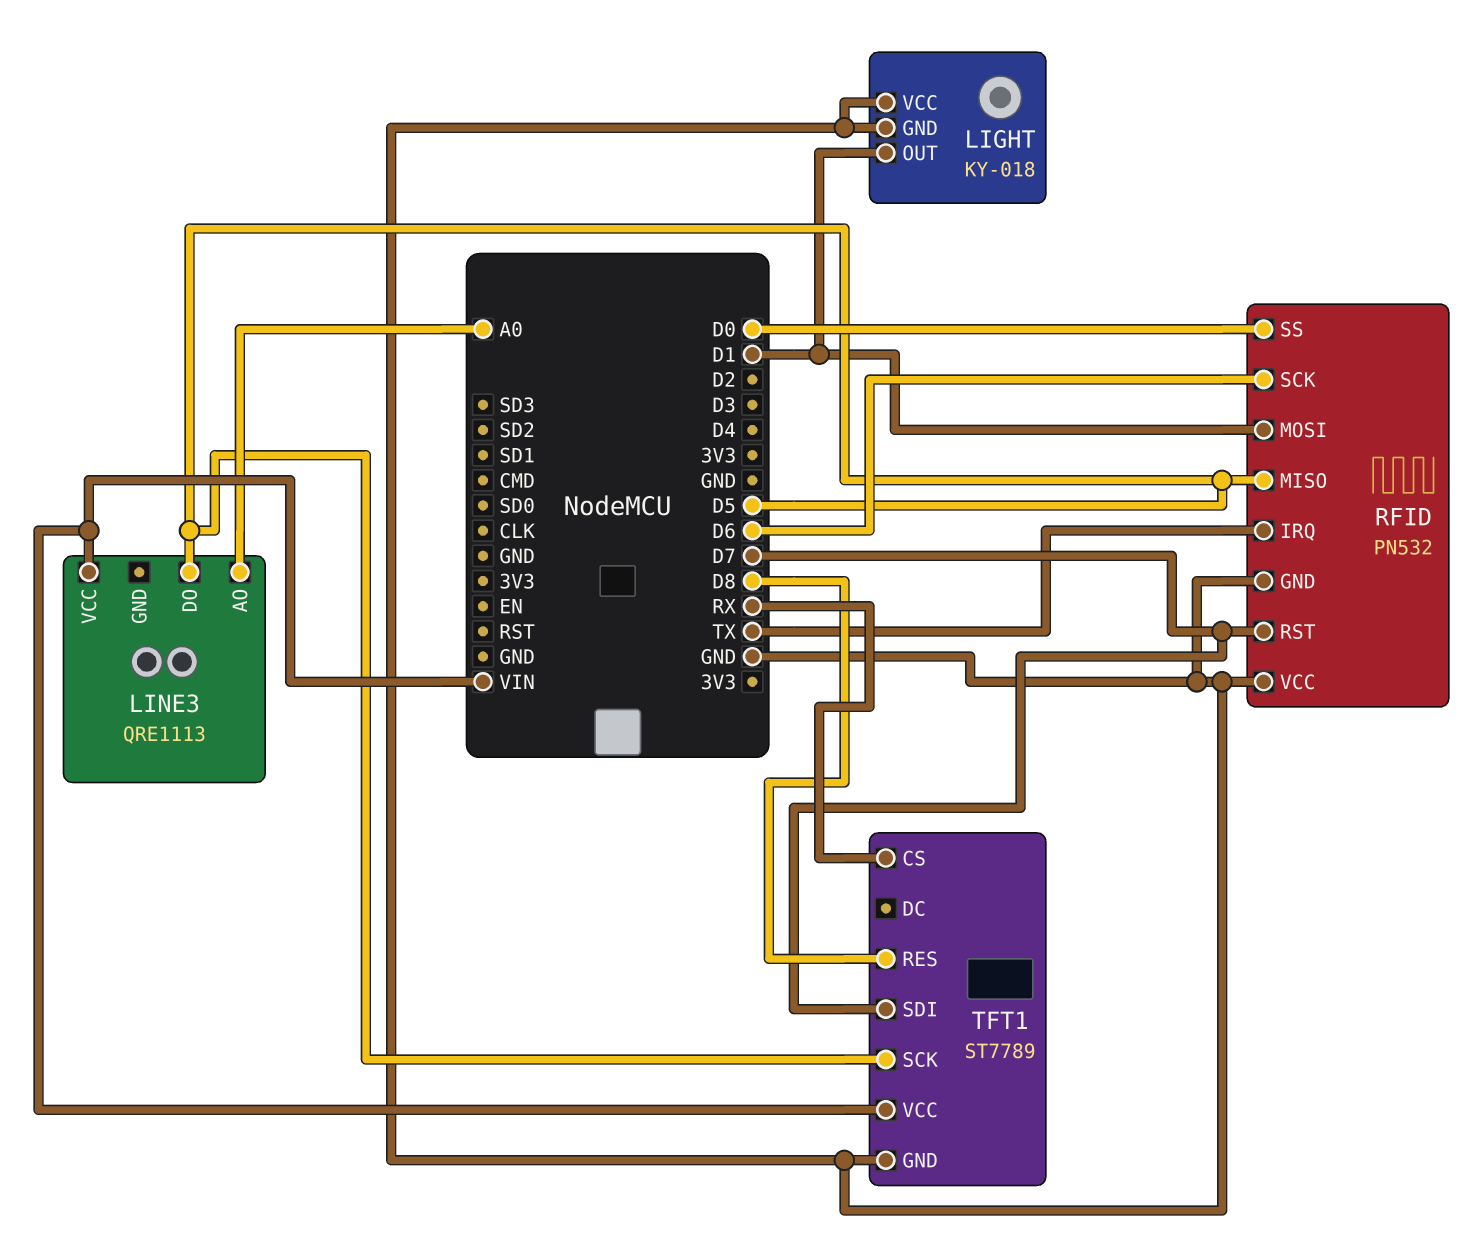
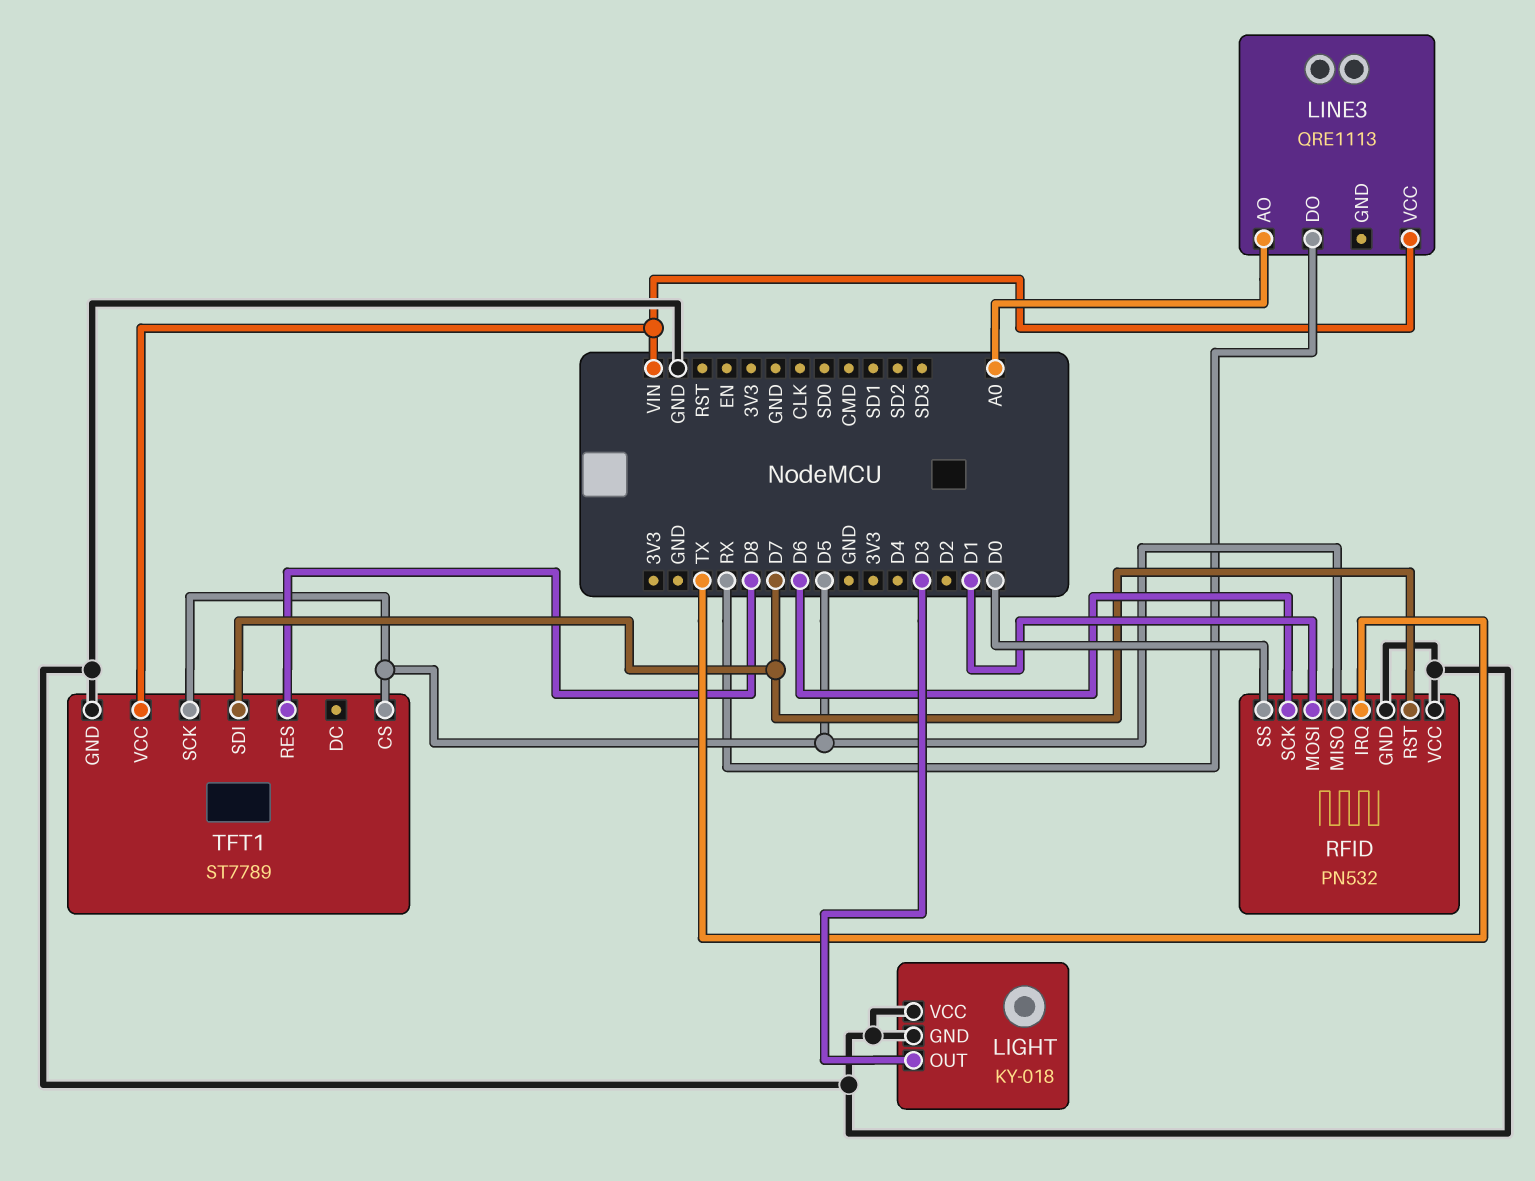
LIGHT pin OUT: D1 -> D3
LINE3 pin DO: D5 -> RX
TFT1 pin CS: RX -> D5

